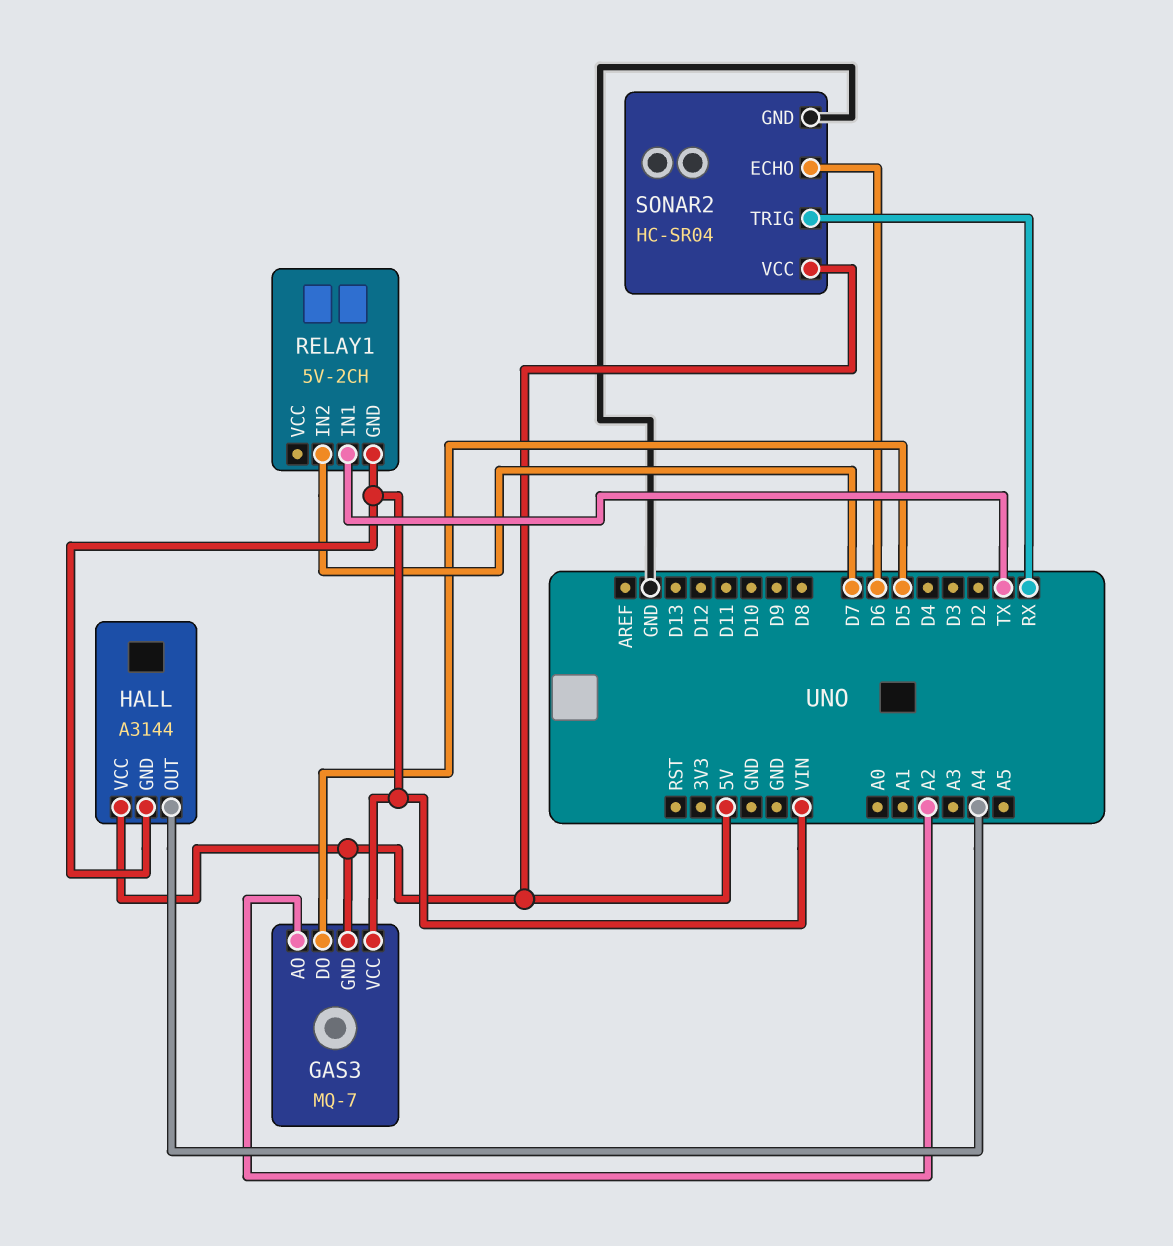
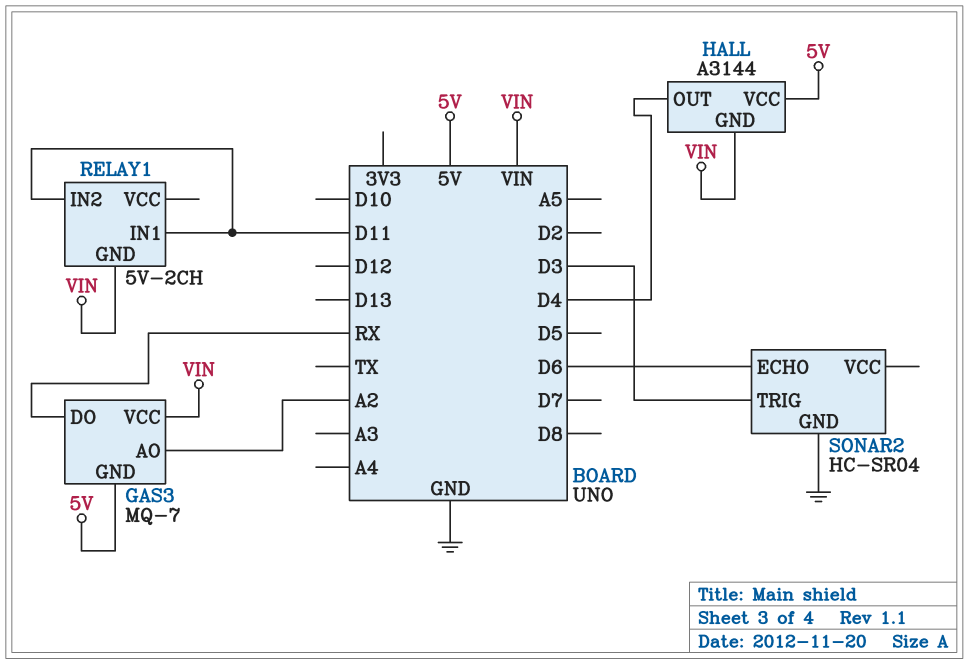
GAS3 pin DO: D5 -> RX
HALL pin OUT: A4 -> D4
RELAY1 pin IN1: TX -> D11
RELAY1 pin IN2: D7 -> D11
SONAR2 pin TRIG: RX -> D3
SONAR2 pin VCC: 5V -> none

